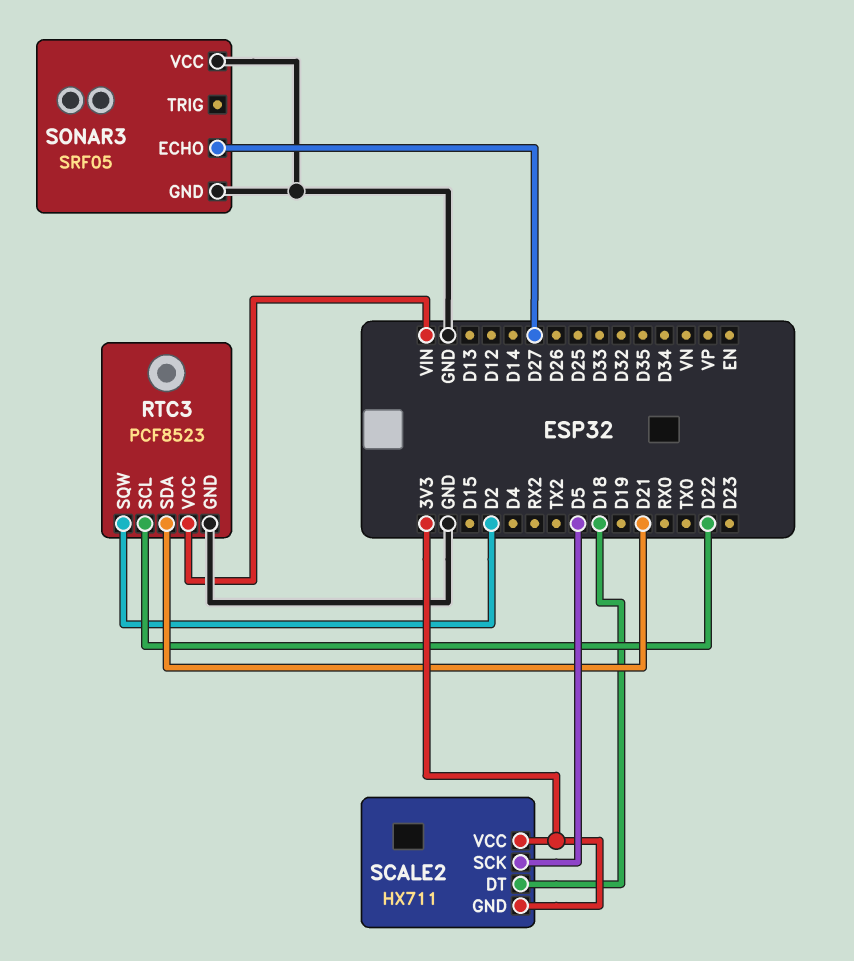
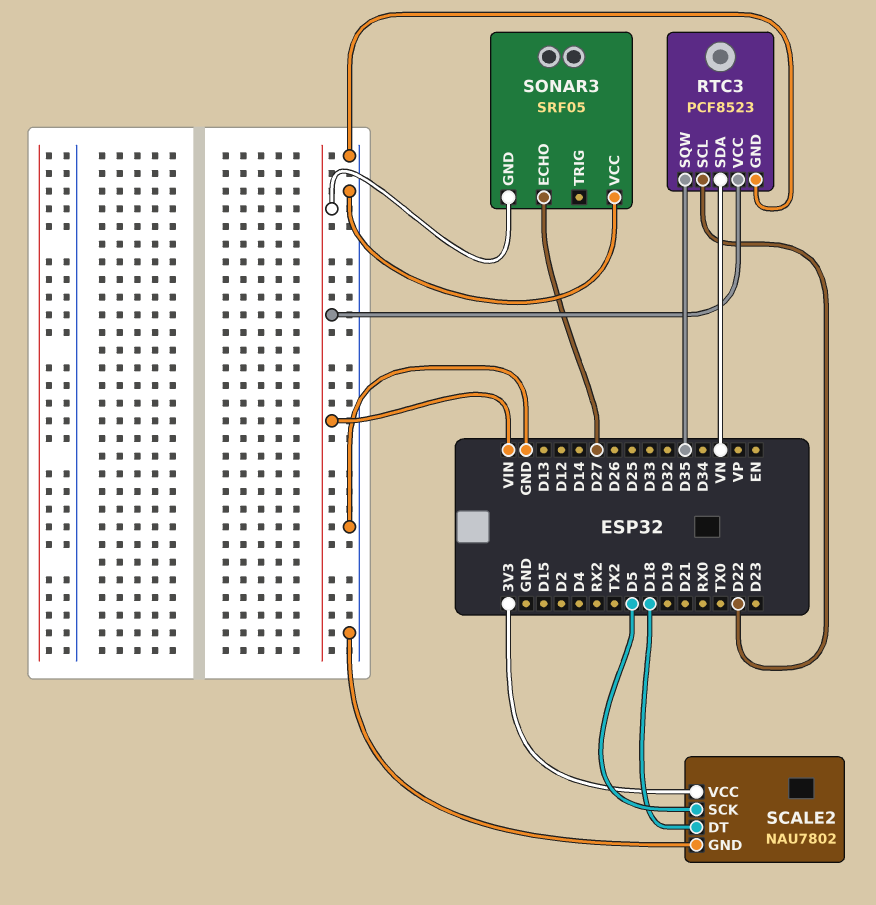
RTC3 pin SDA: D21 -> VN
RTC3 pin SQW: D2 -> D35
SCALE2: HX711 -> NAU7802
SCALE2 pin GND: 3V3 -> GND
SONAR3 pin GND: GND -> VIN

